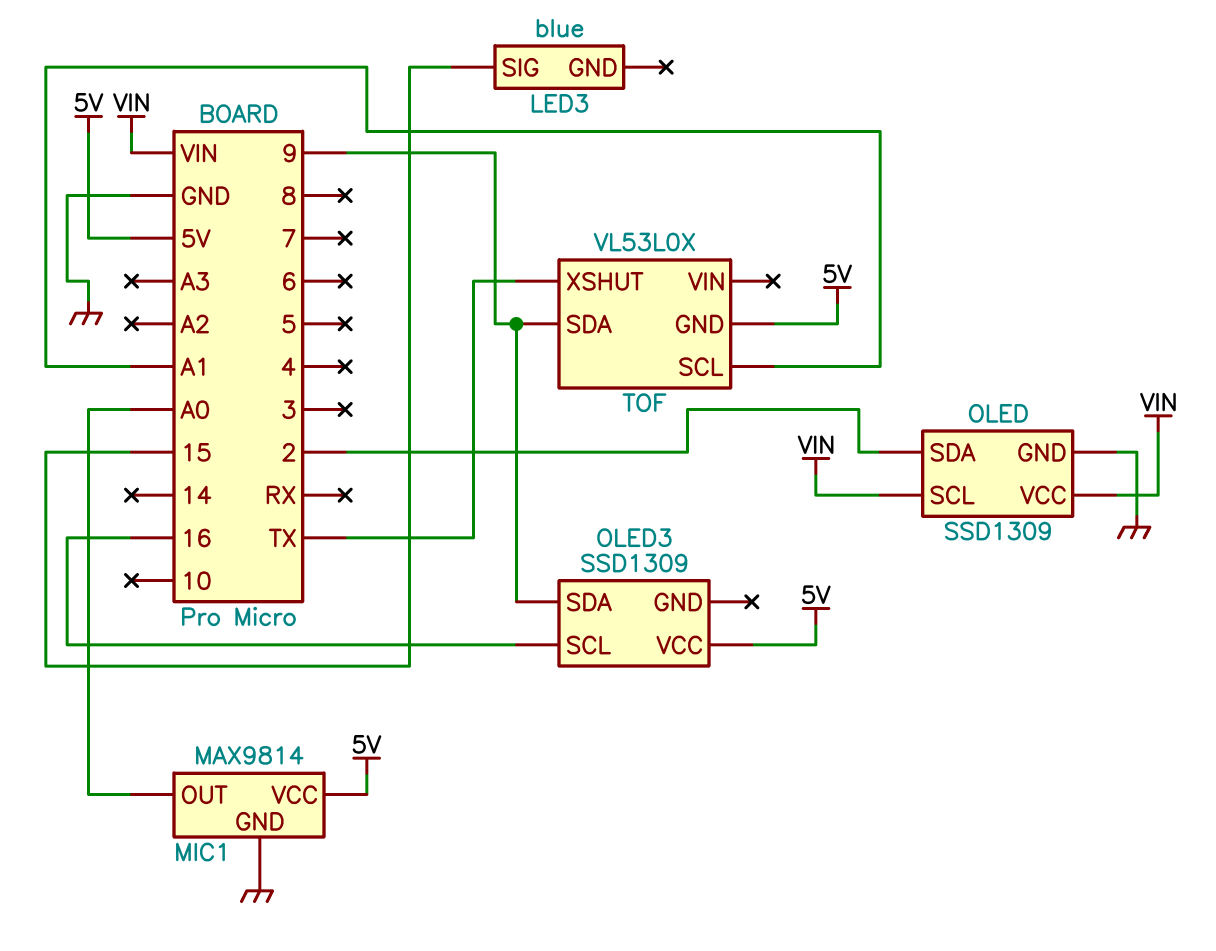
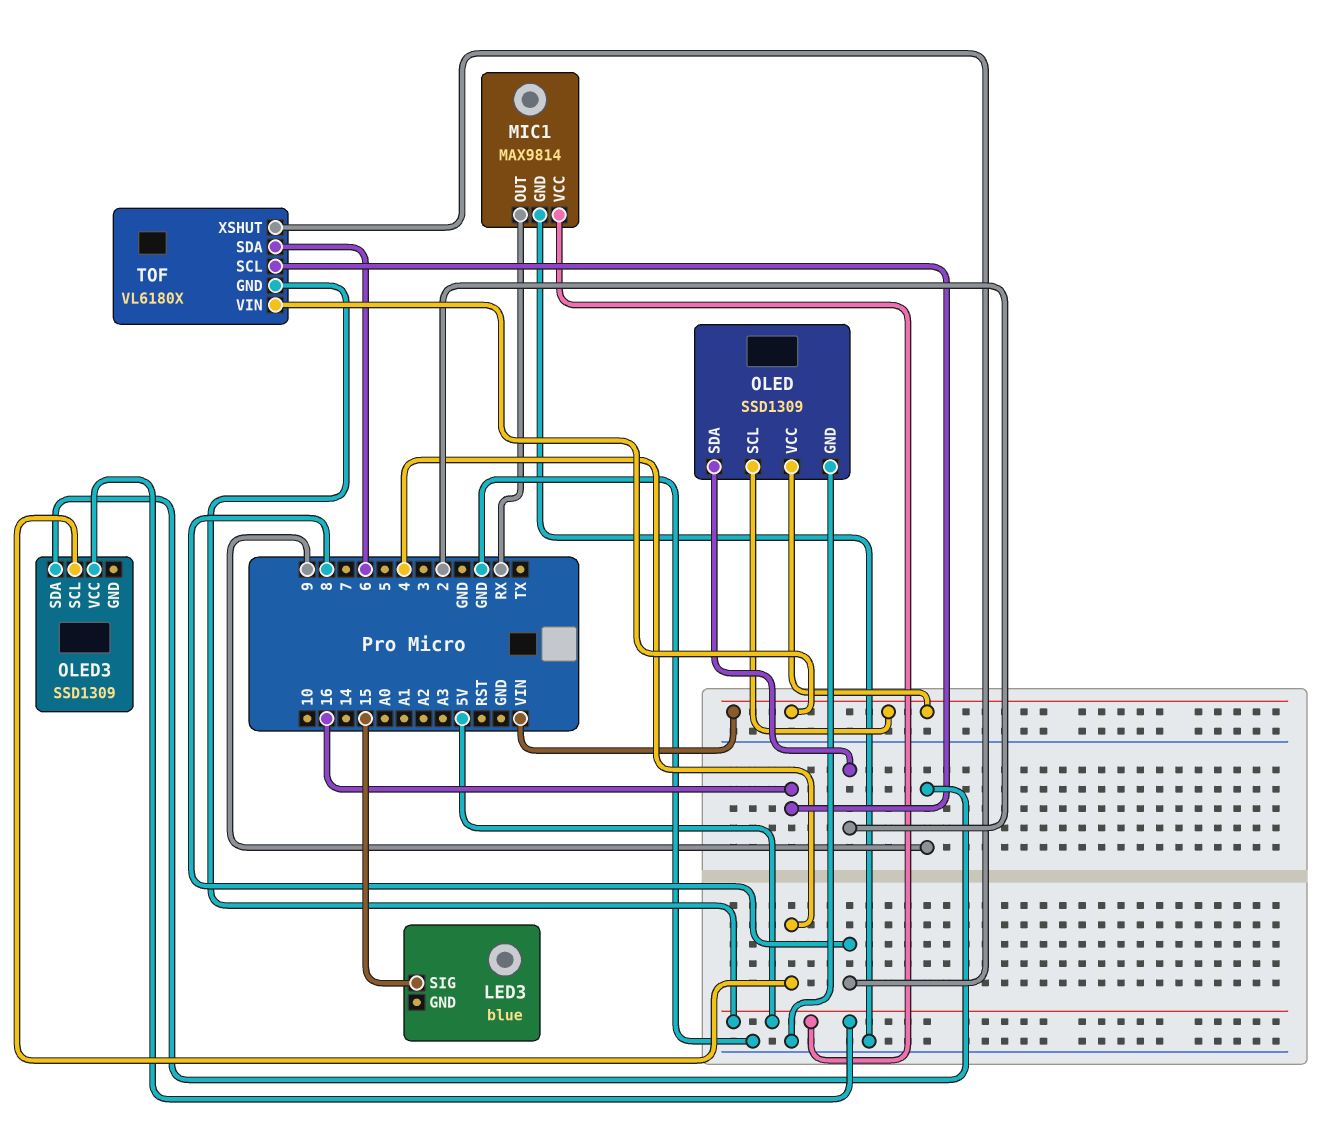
MIC1 pin OUT: A0 -> RX
OLED3 pin SCL: 16 -> 4
TOF: VL53L0X -> VL6180X
TOF pin SCL: A1 -> 16
TOF pin SDA: 9 -> 6
TOF pin VIN: none -> VIN
TOF pin XSHUT: TX -> 8

